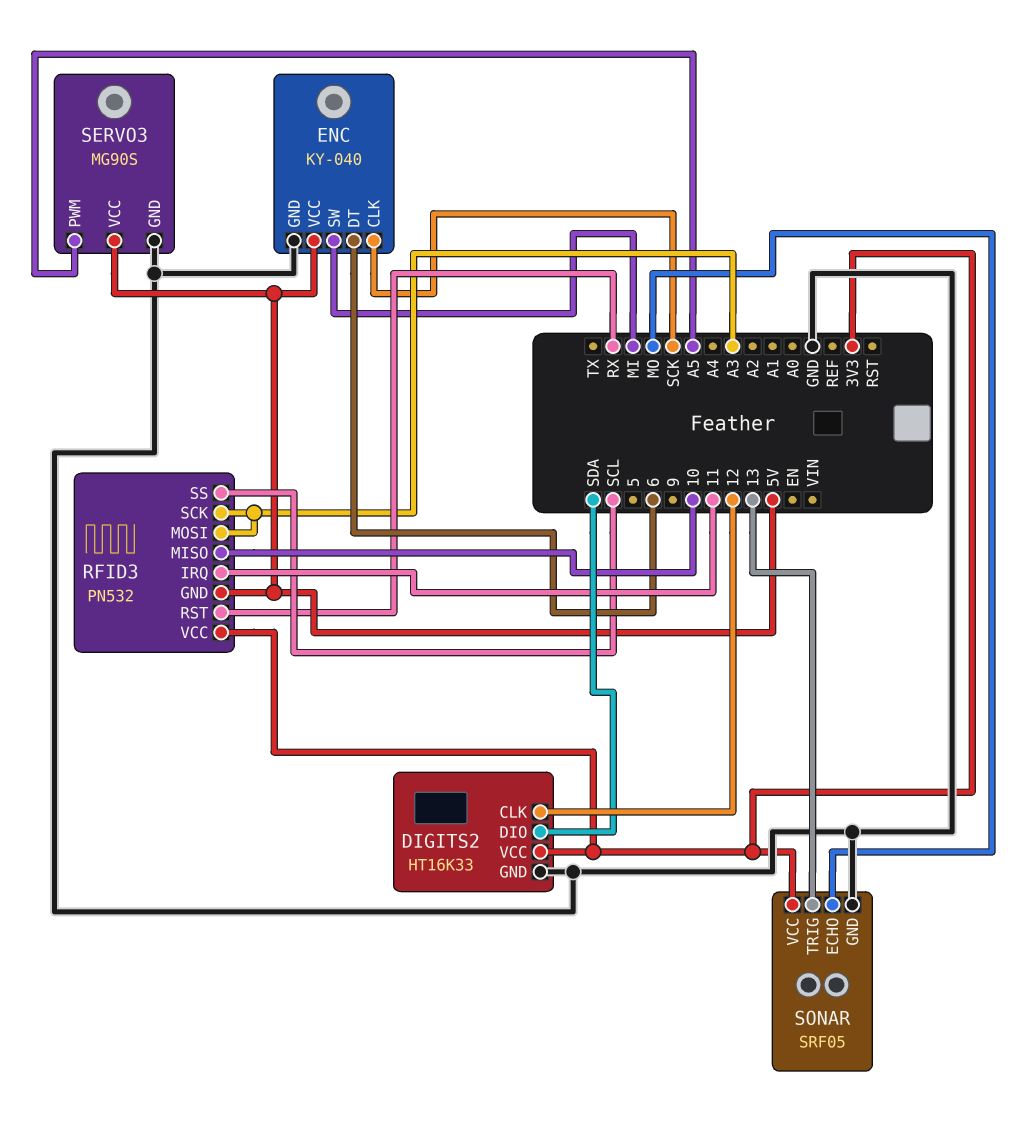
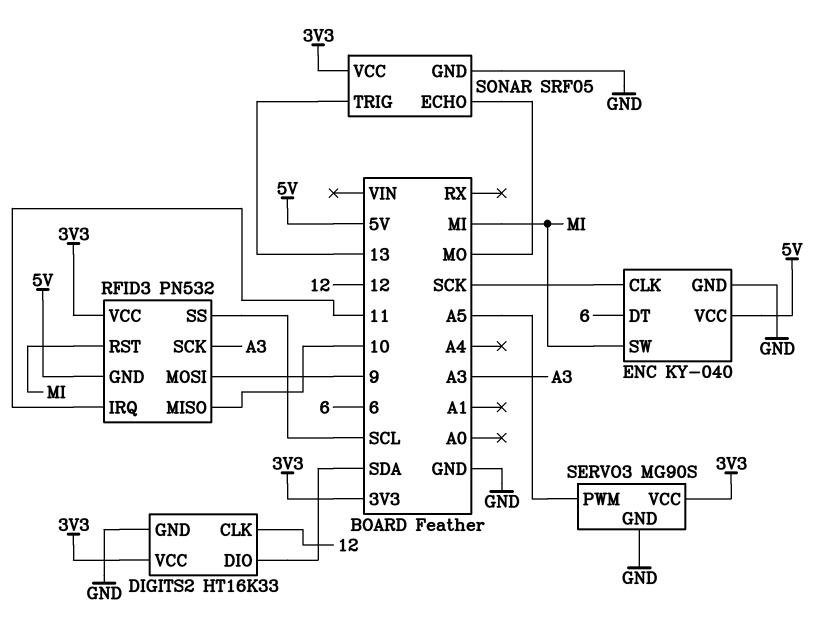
RFID3 pin MOSI: A3 -> 9
RFID3 pin RST: RX -> MI
SERVO3 pin VCC: 5V -> 3V3

